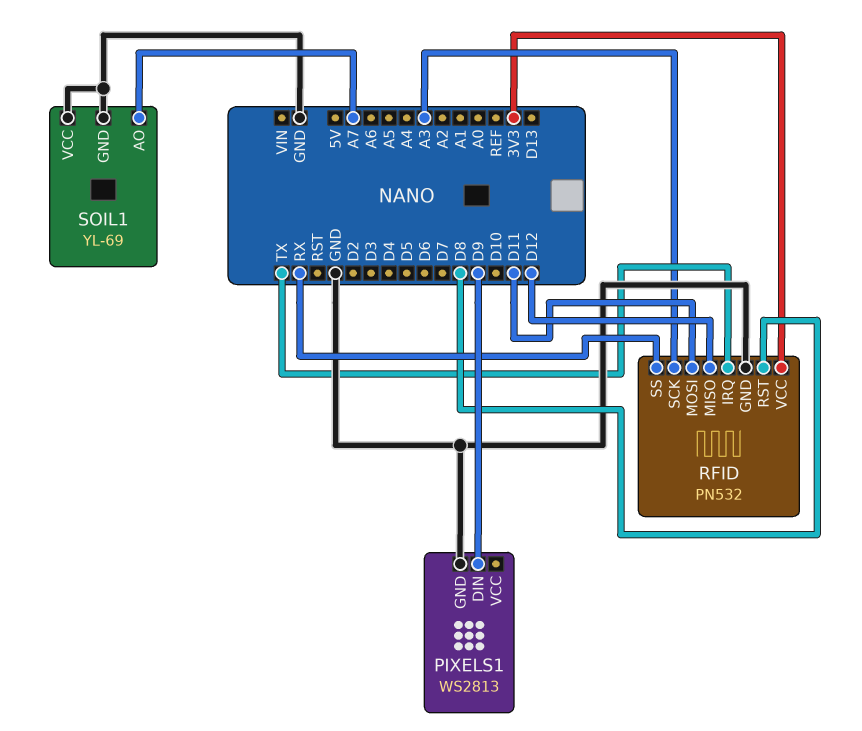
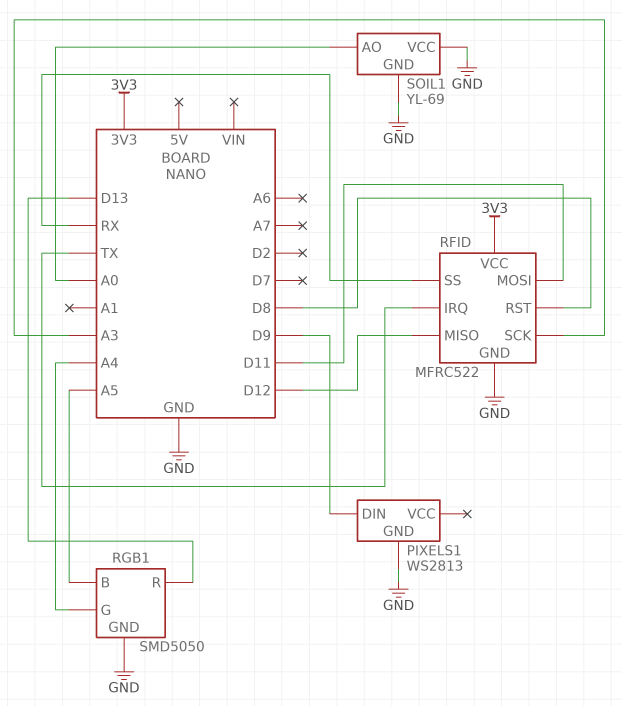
RFID: PN532 -> MFRC522
RGB1: none -> SMD5050
RGB1 pin B: none -> A5
RGB1 pin G: none -> A4
RGB1 pin GND: none -> GND
RGB1 pin R: none -> D13
SOIL1 pin AO: A7 -> A0

